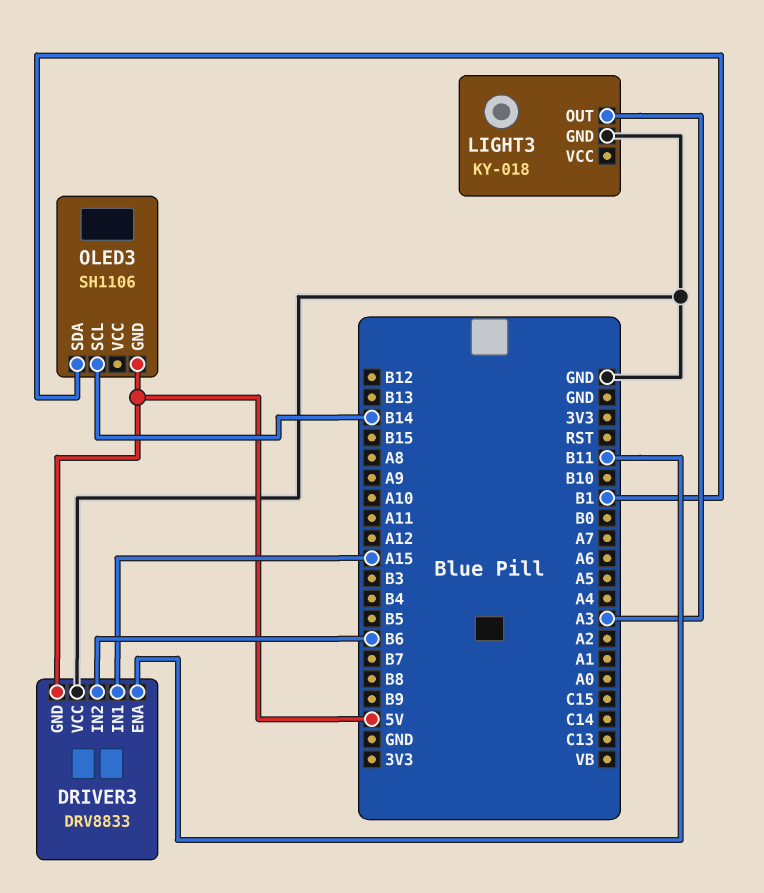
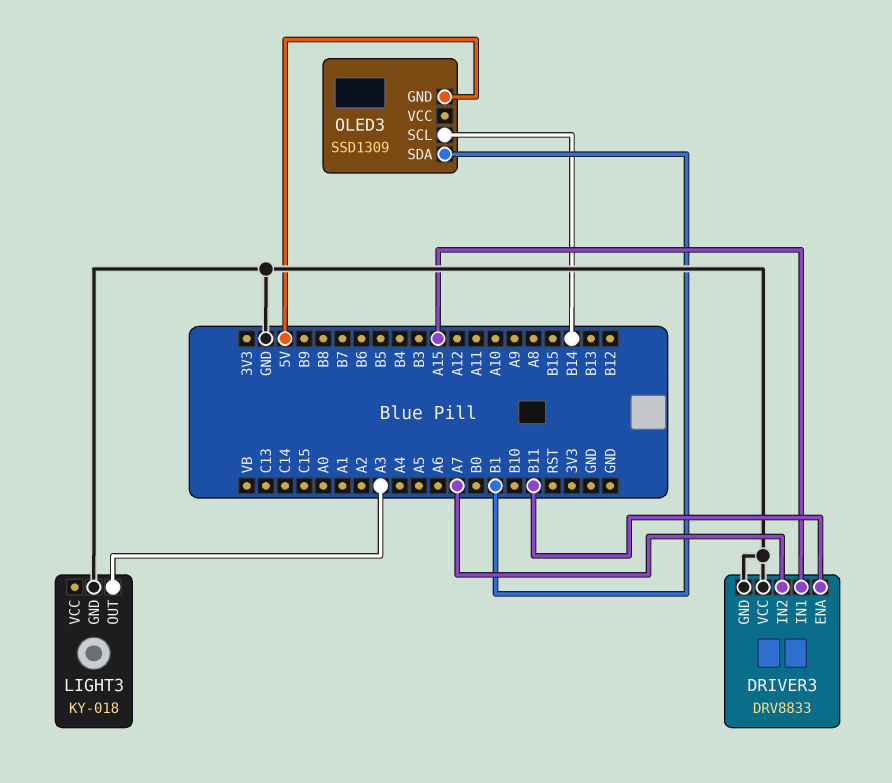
DRIVER3 pin GND: 5V -> GND
DRIVER3 pin IN2: B6 -> A7
OLED3: SH1106 -> SSD1309

